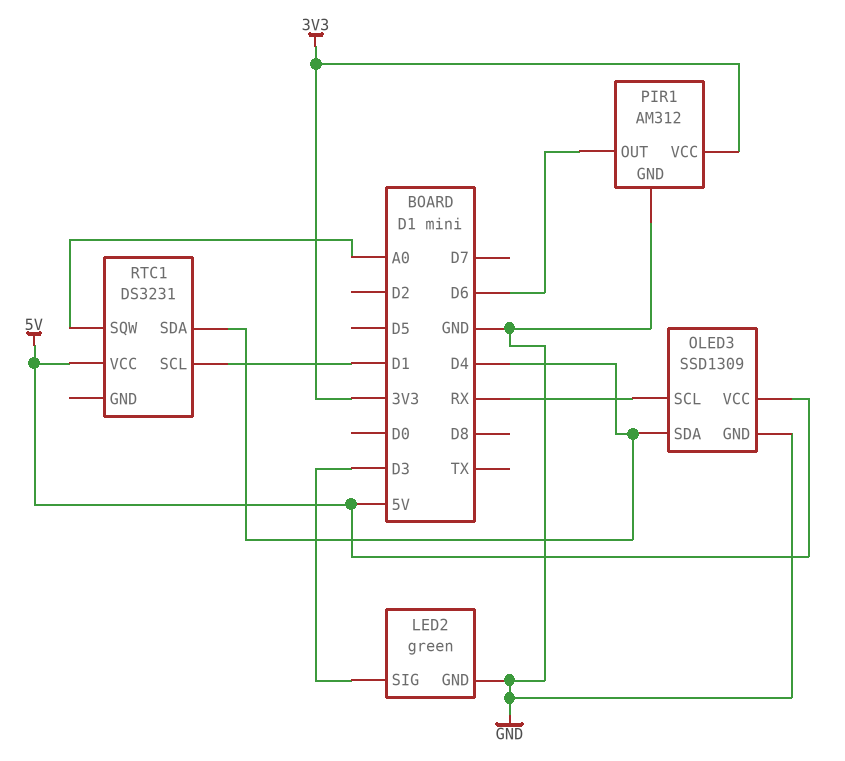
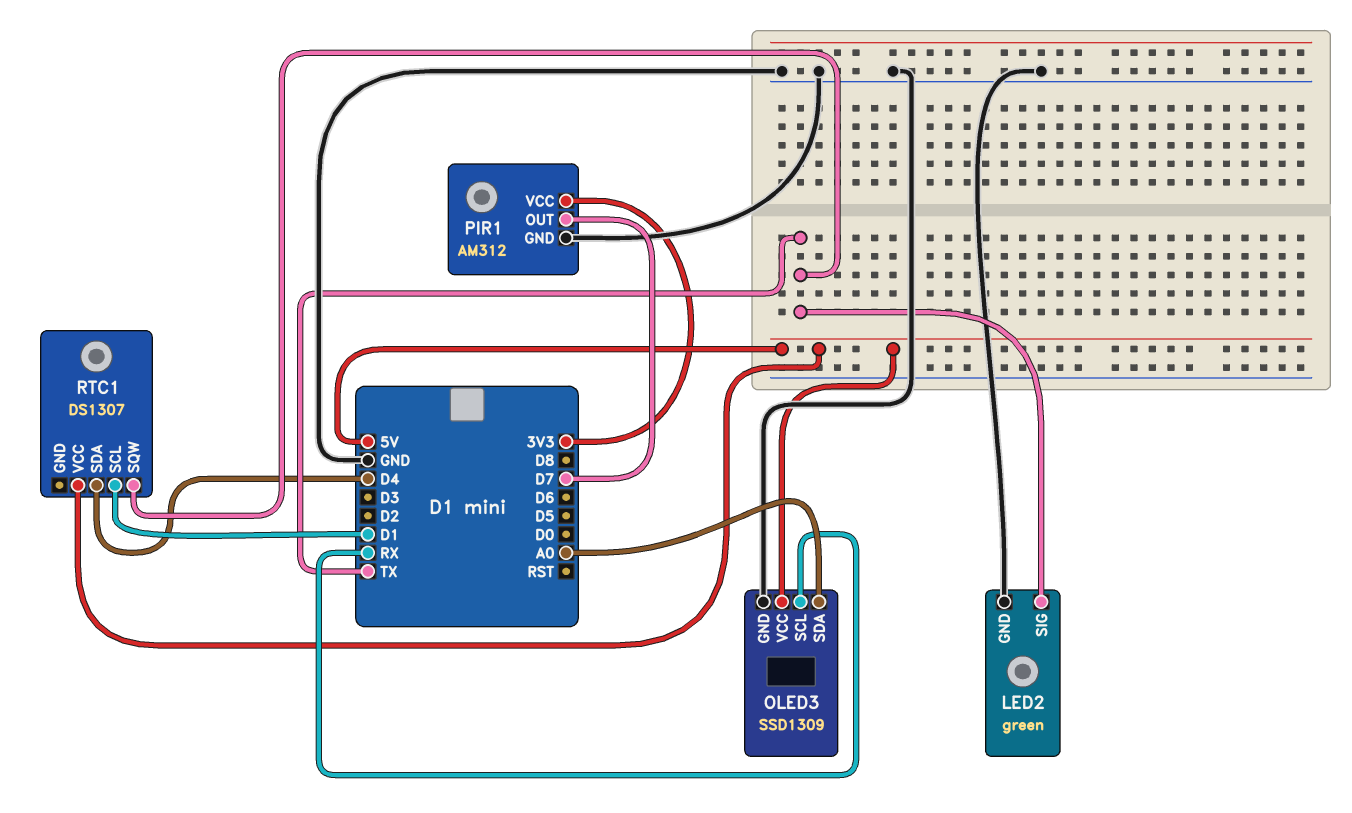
LED2 pin SIG: D3 -> TX
OLED3 pin SDA: D4 -> A0
PIR1 pin OUT: D6 -> D7
RTC1: DS3231 -> DS1307
RTC1 pin SQW: A0 -> TX

